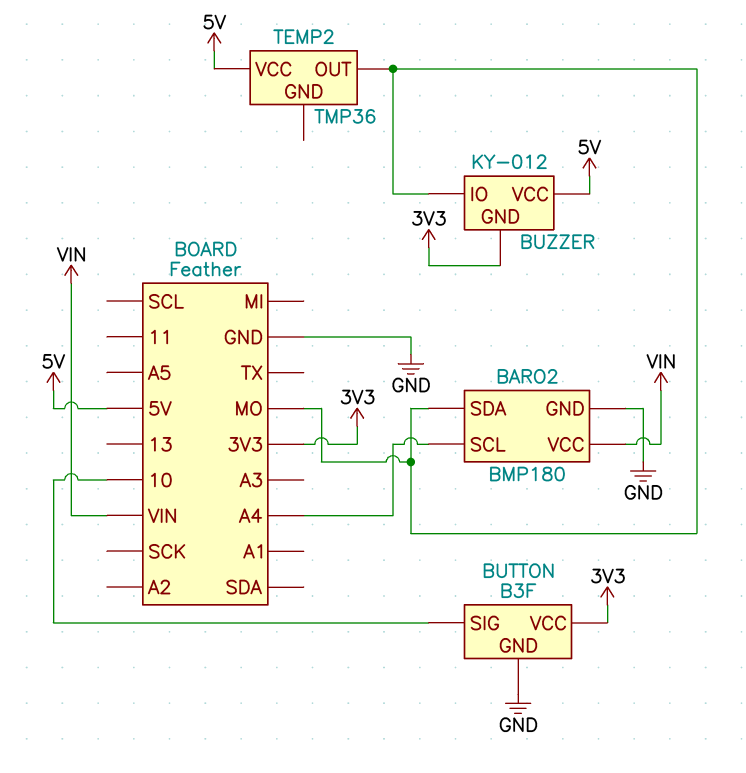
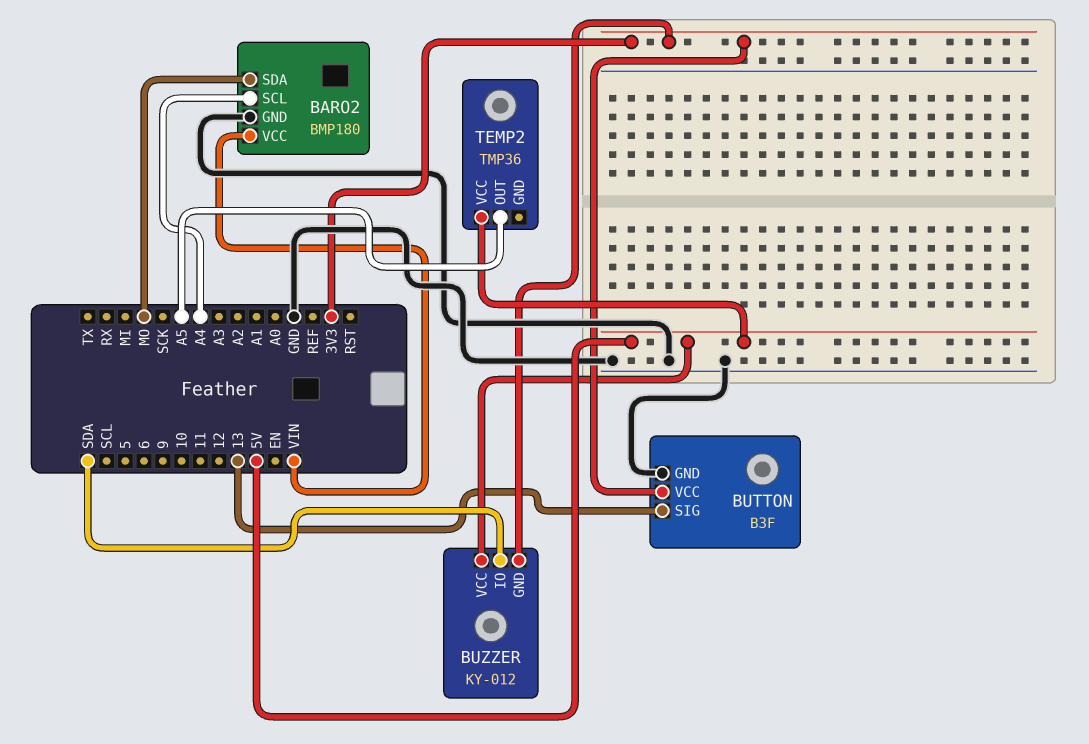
BUTTON pin SIG: 10 -> 13
BUZZER pin IO: MO -> SDA
TEMP2 pin OUT: MO -> A5

